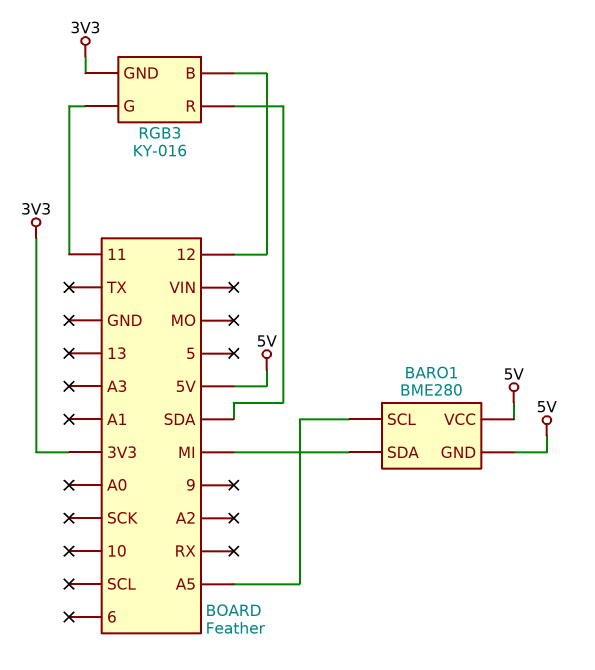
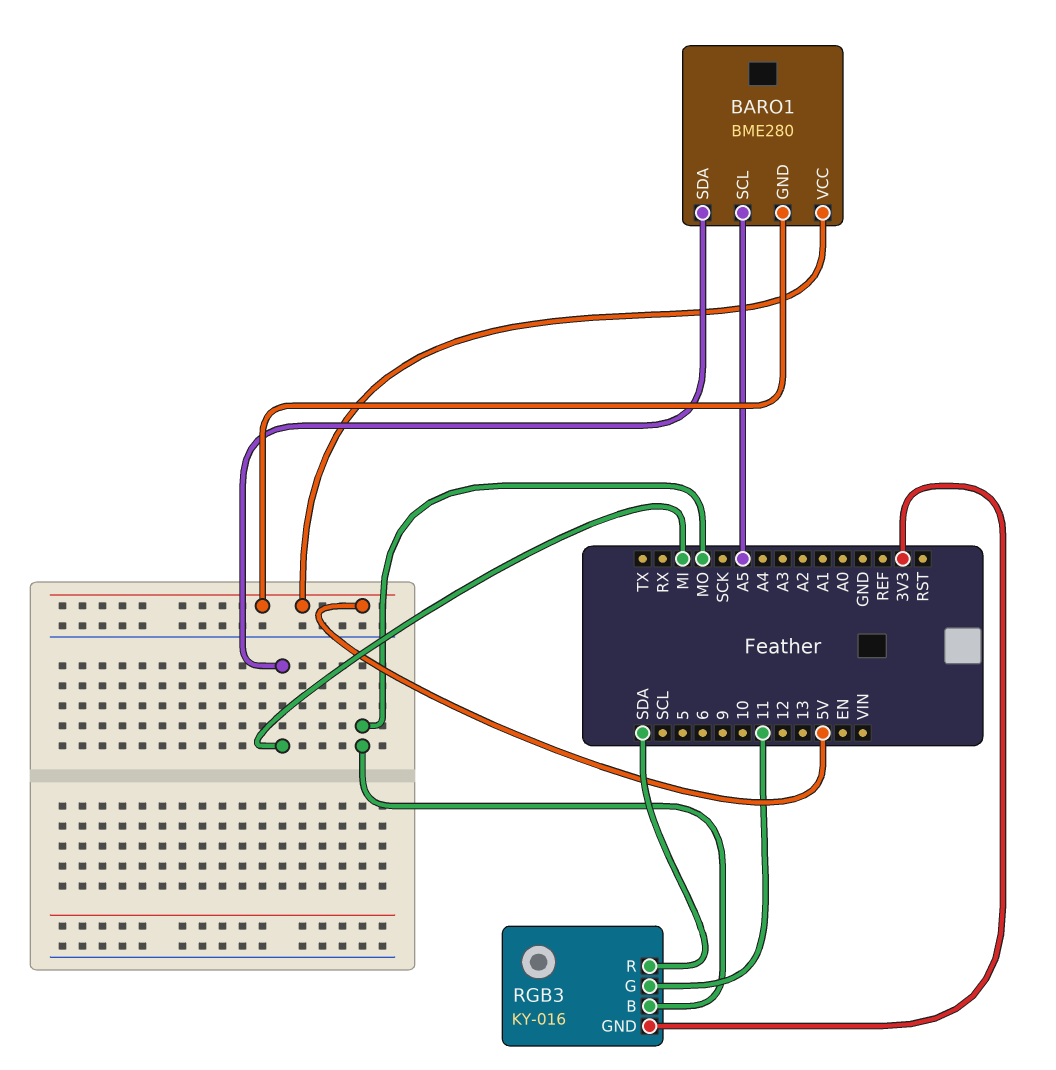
RGB3 pin B: 12 -> MO

